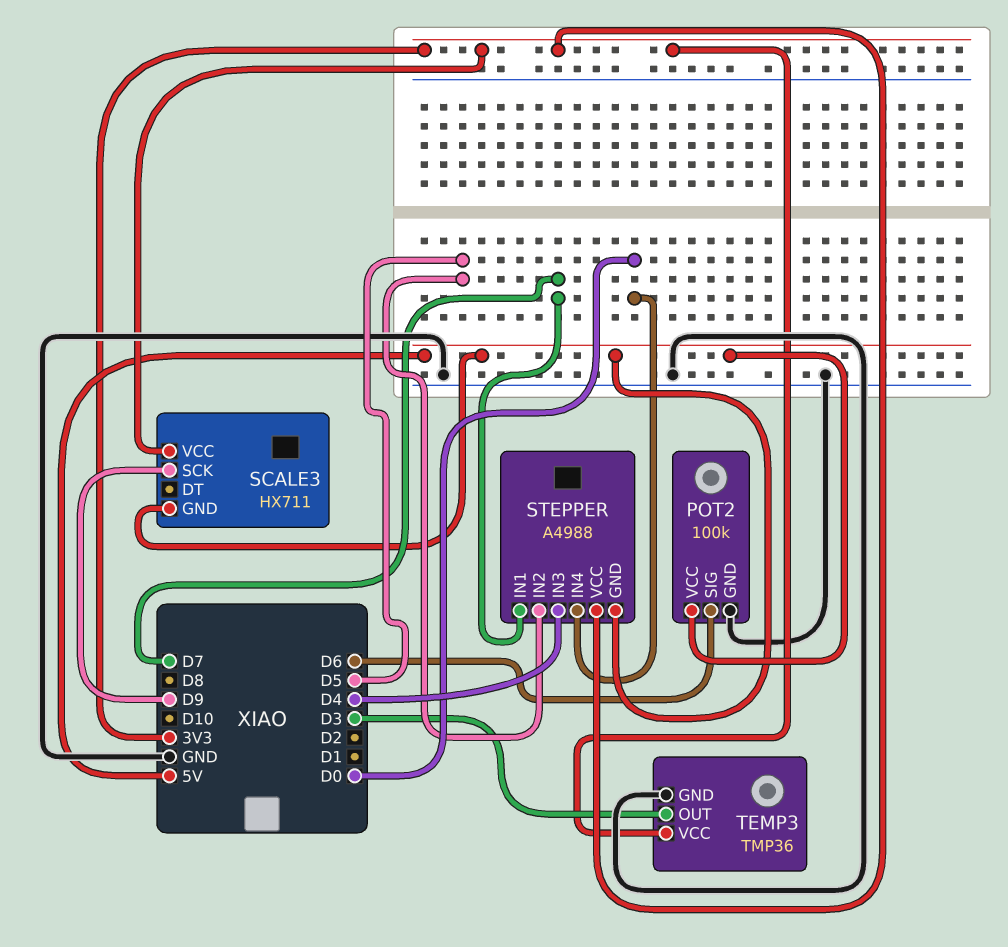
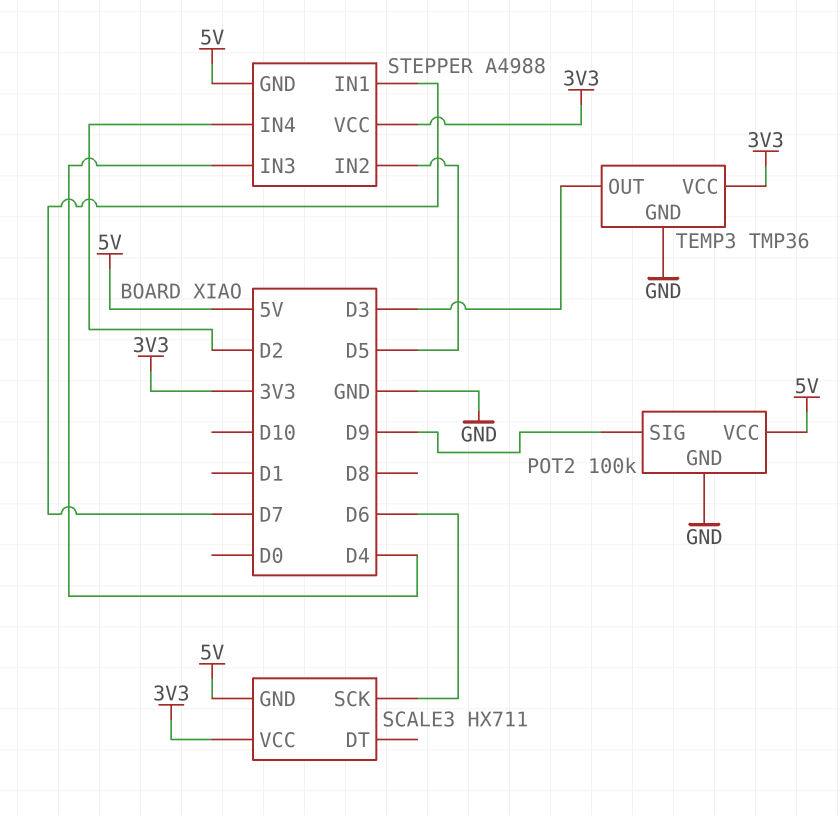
POT2 pin SIG: D6 -> D9
SCALE3 pin SCK: D9 -> D6
STEPPER pin IN4: D0 -> D2

